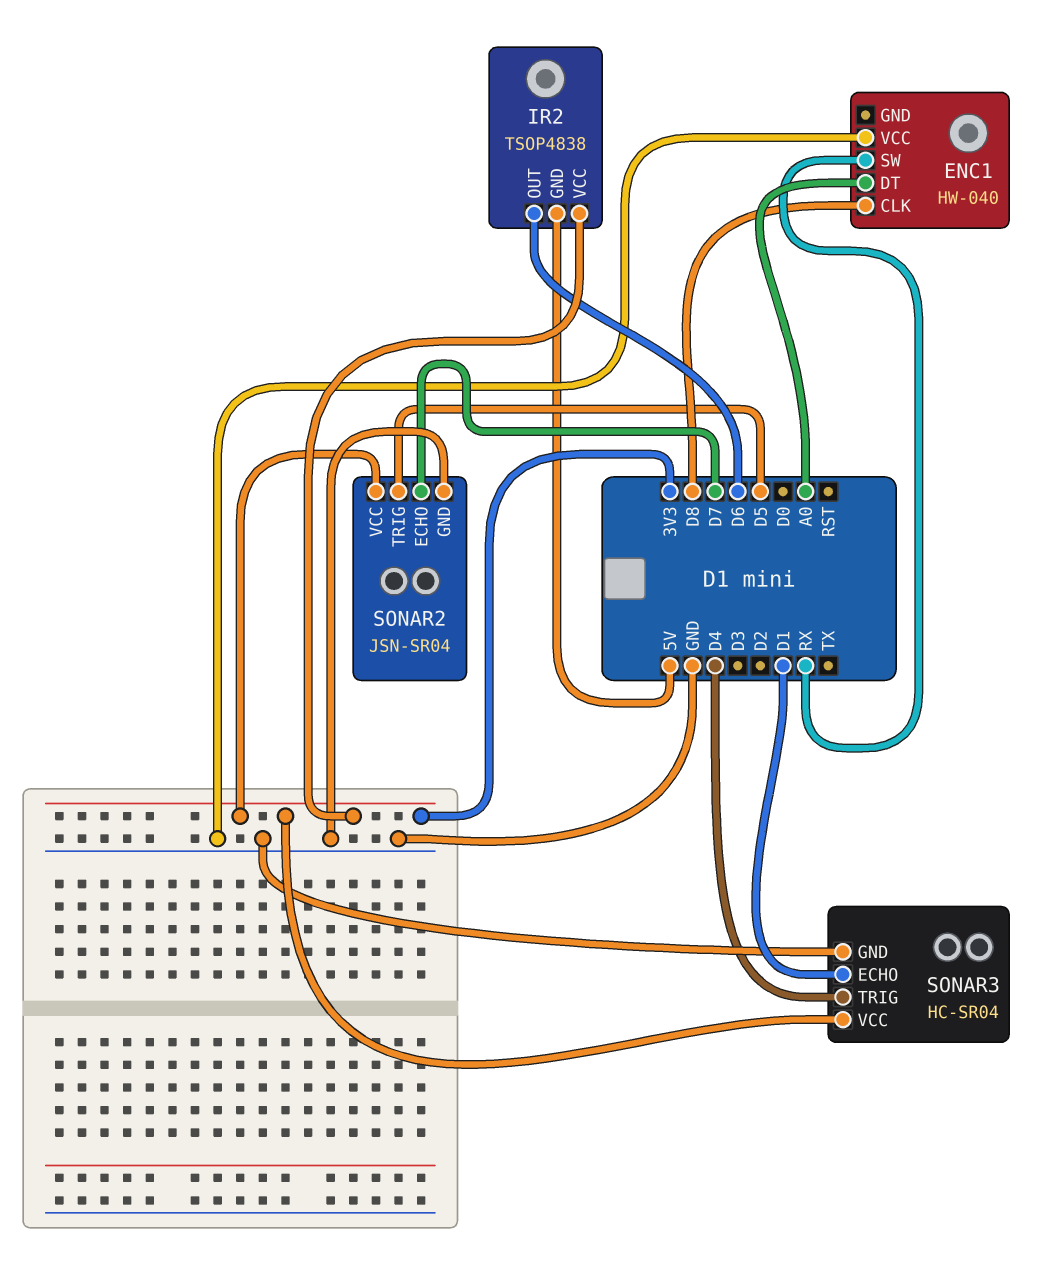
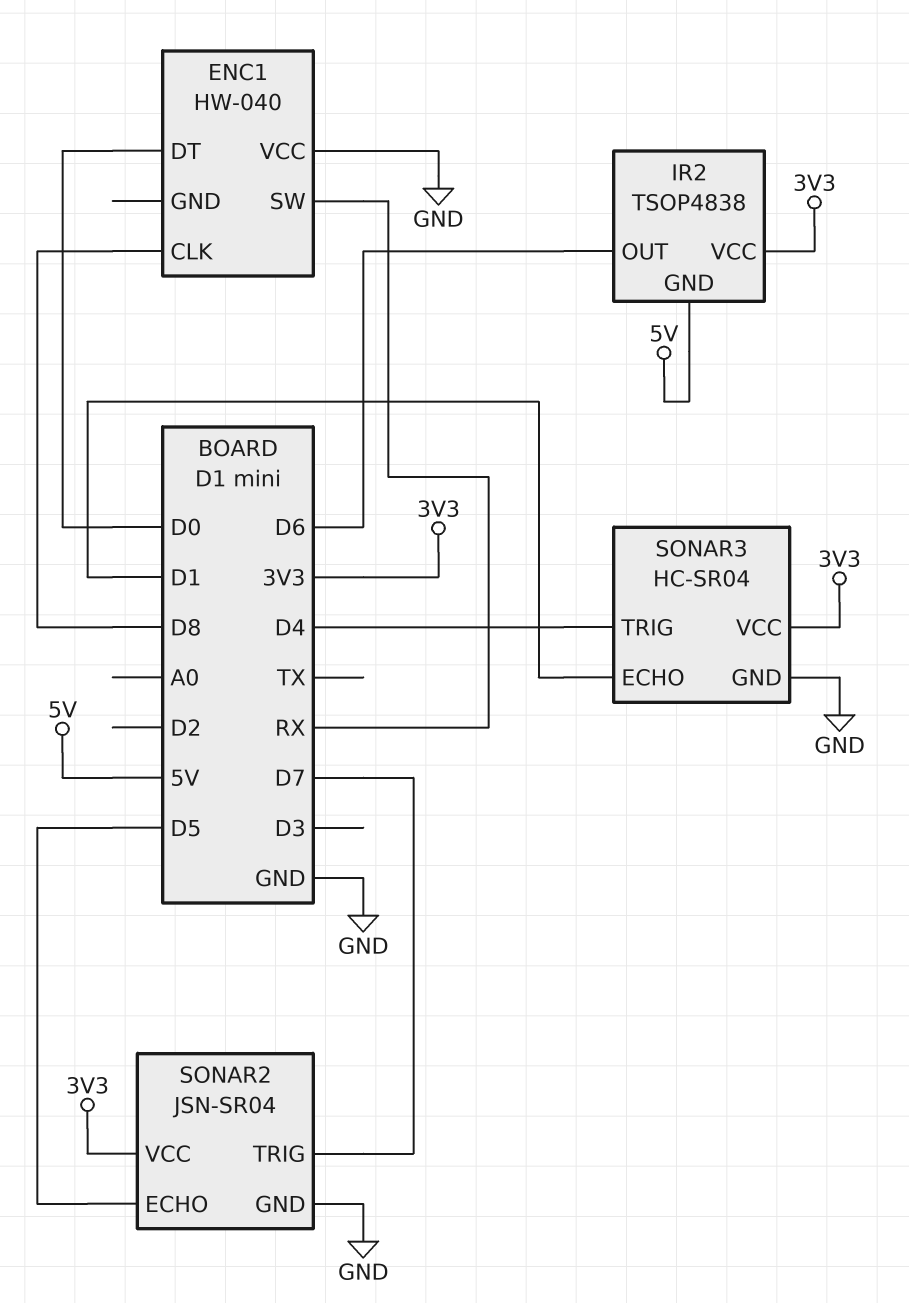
ENC1 pin DT: A0 -> D0
SONAR2 pin ECHO: D7 -> D5
SONAR2 pin TRIG: D5 -> D7

